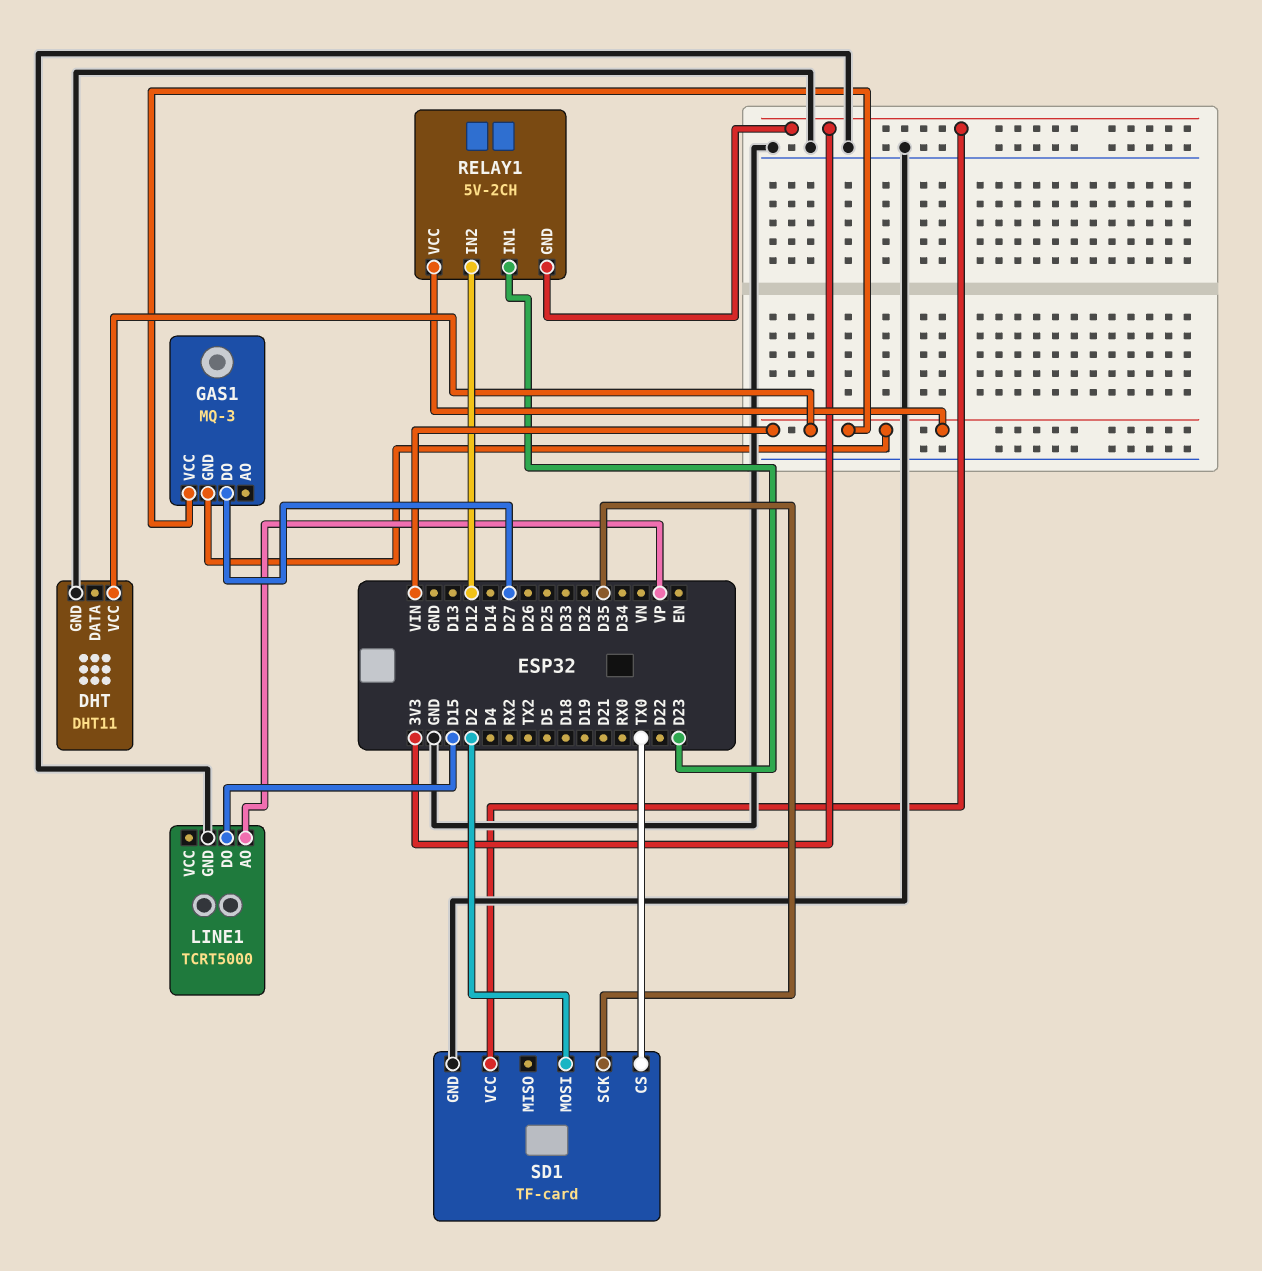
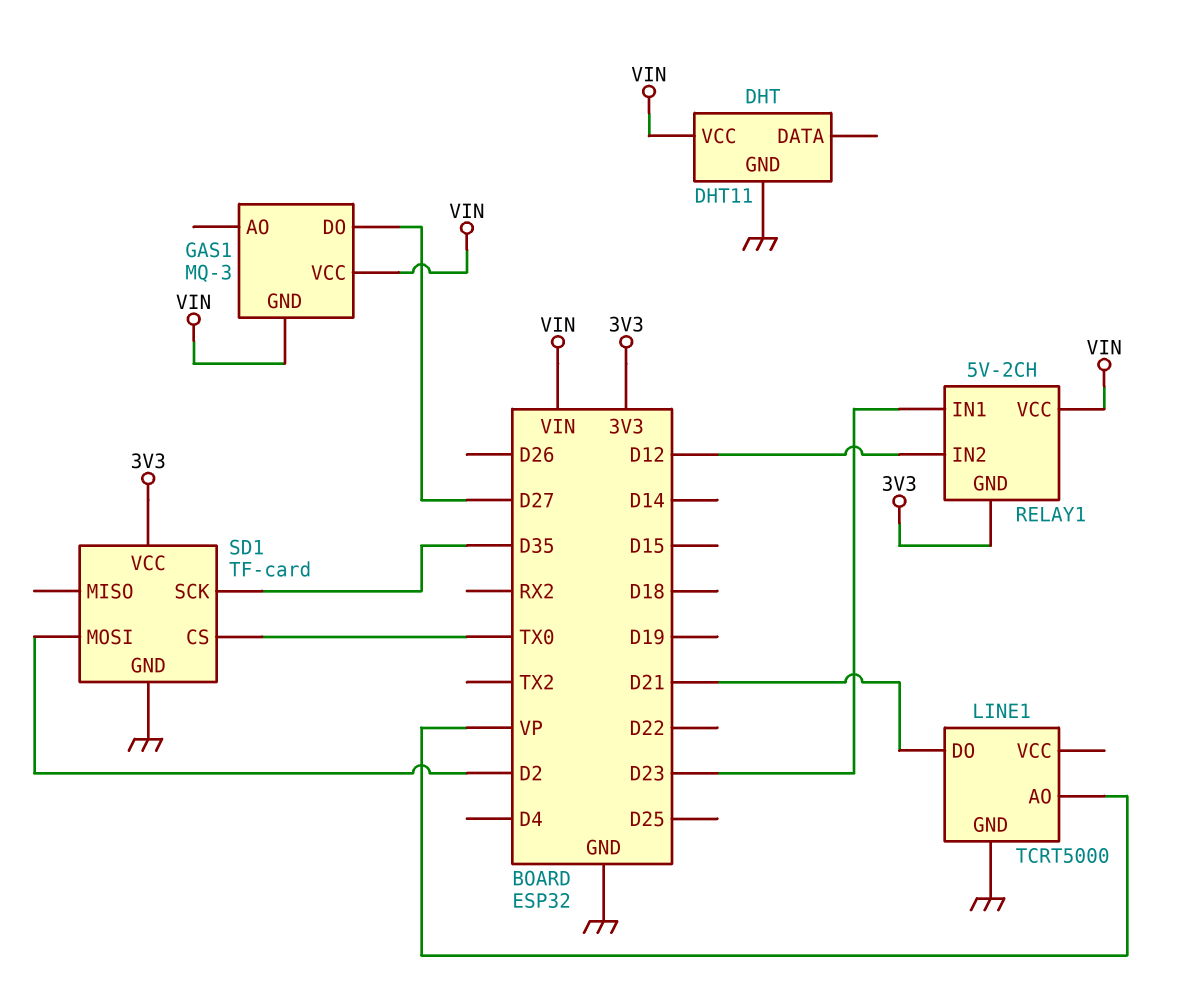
LINE1 pin DO: D15 -> D21

